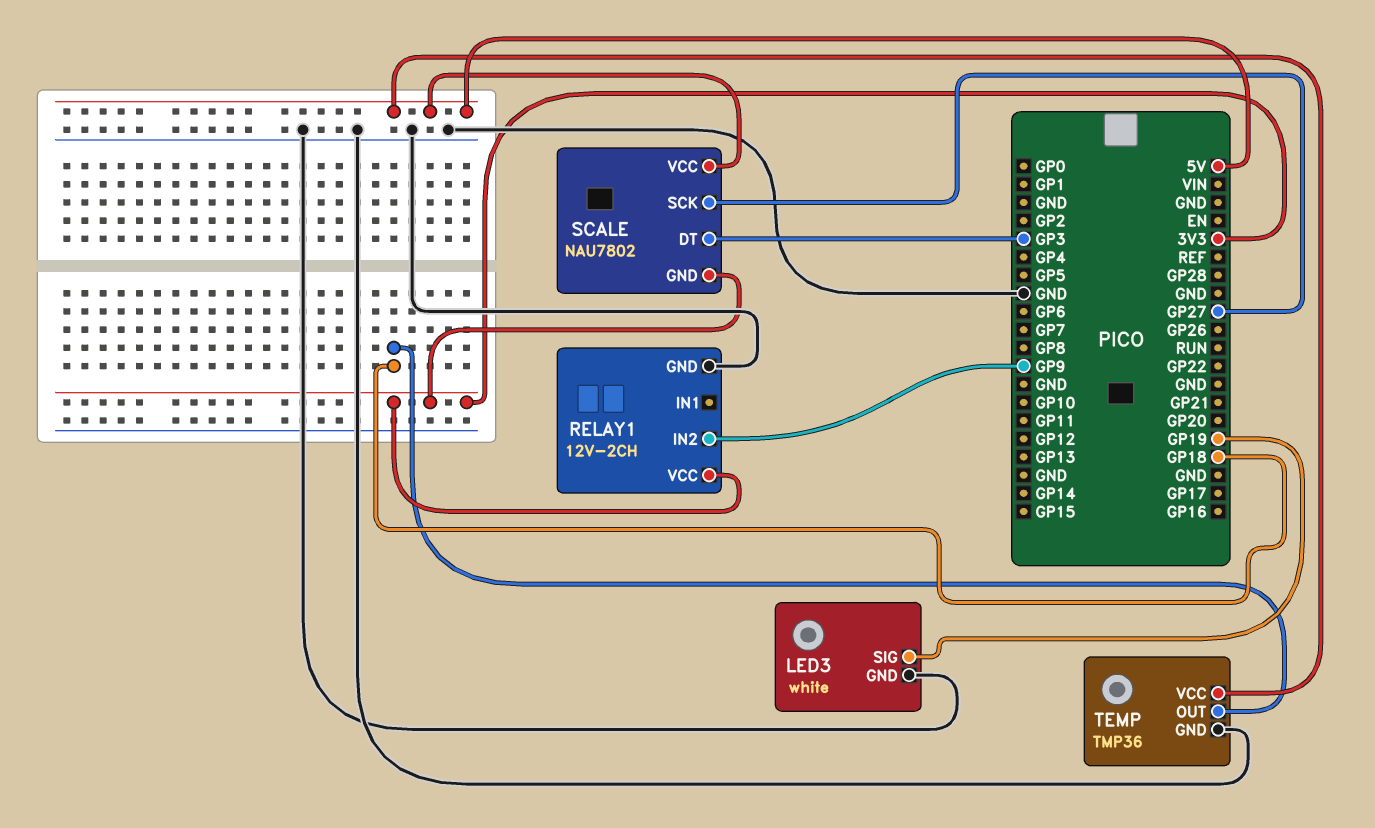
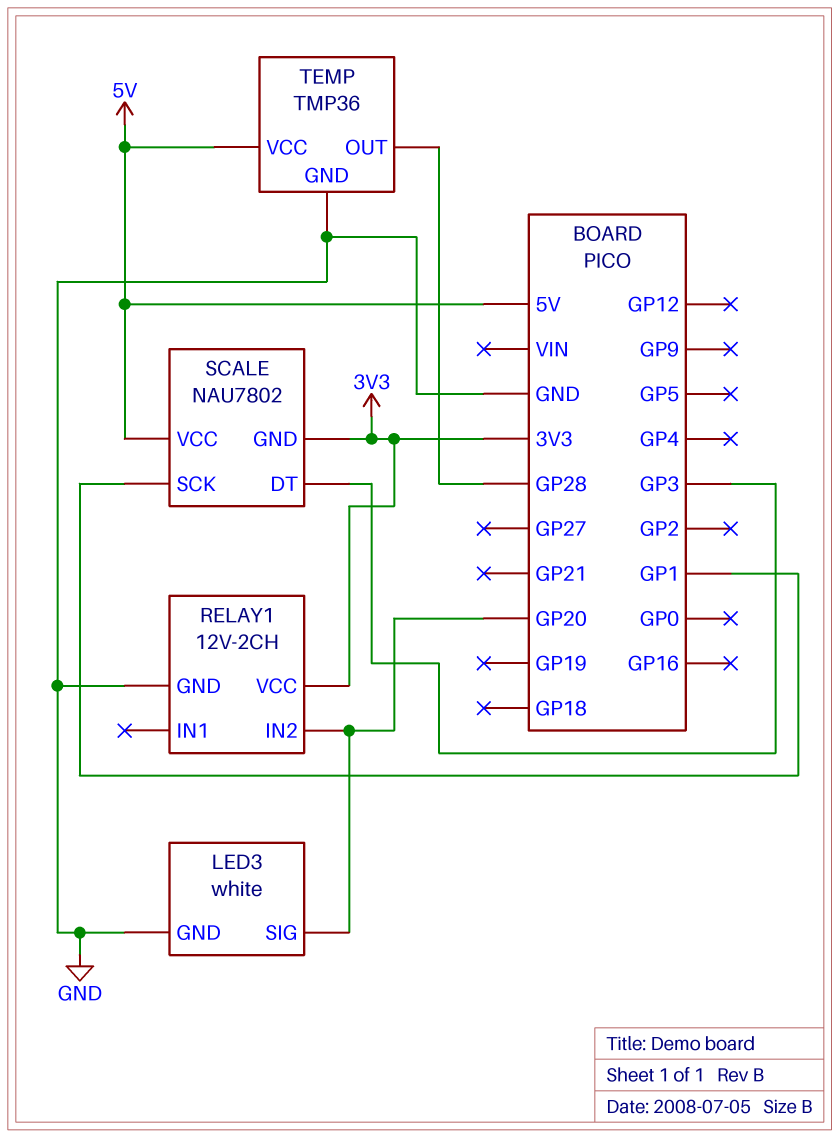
LED3 pin SIG: GP19 -> GP20
RELAY1 pin IN2: GP9 -> GP20
SCALE pin SCK: GP27 -> GP1
TEMP pin OUT: GP18 -> GP28

